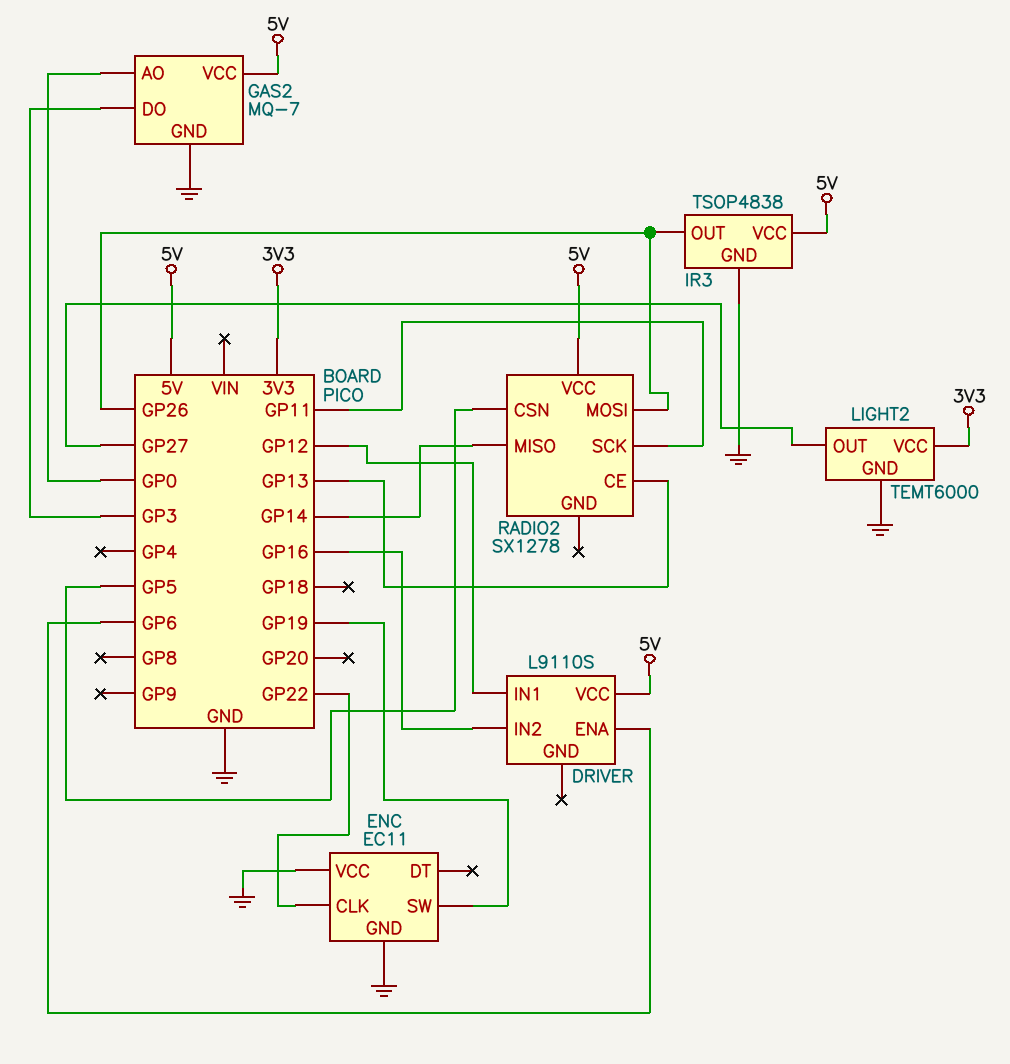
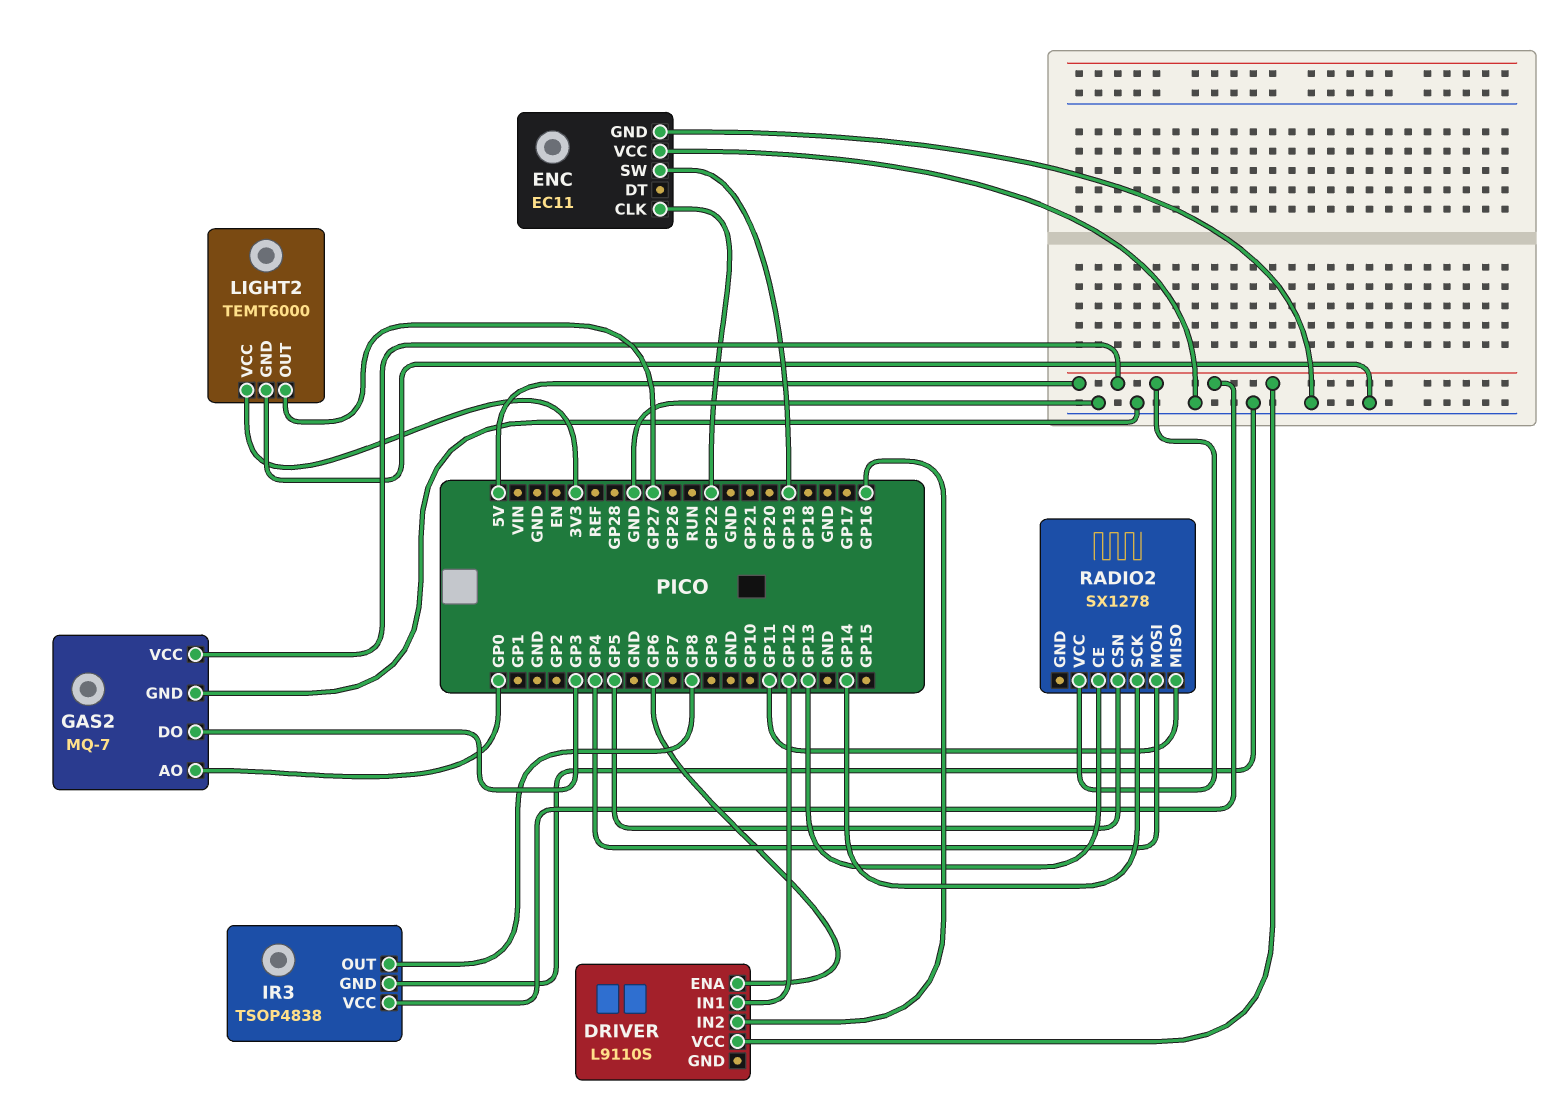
IR3 pin OUT: GP26 -> GP8
RADIO2 pin MISO: GP14 -> GP11
RADIO2 pin MOSI: GP26 -> GP4
RADIO2 pin SCK: GP11 -> GP14

